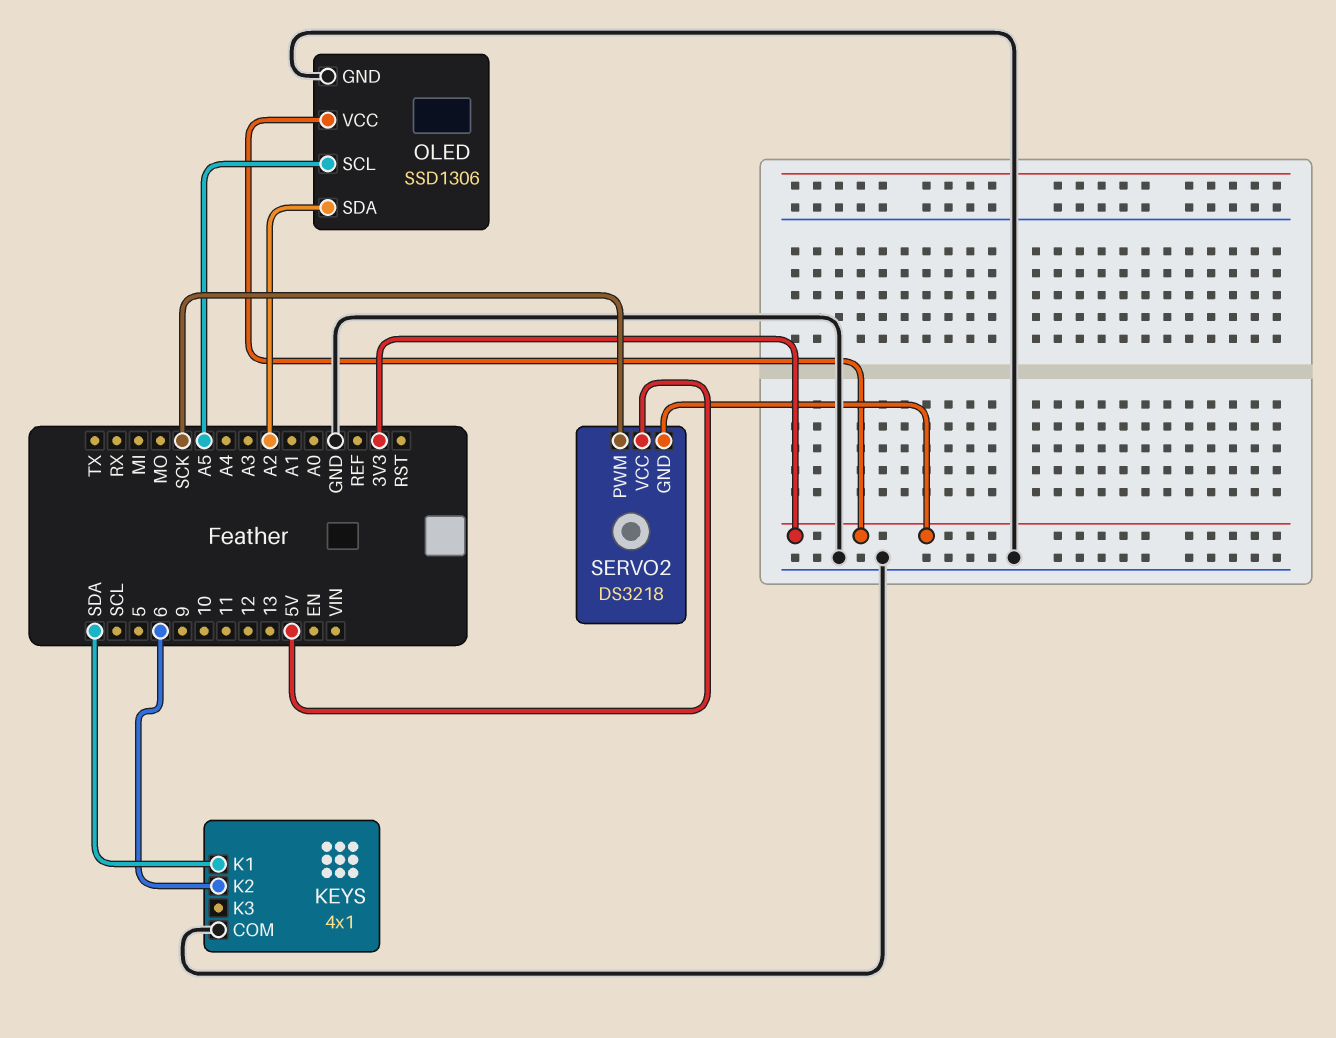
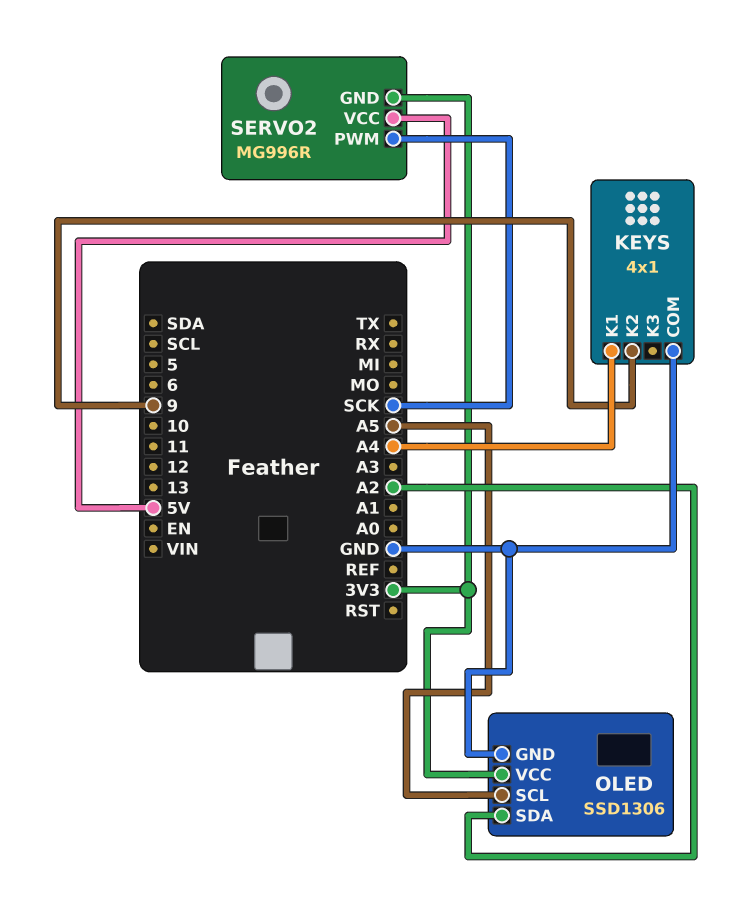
KEYS pin K1: SDA -> A4
KEYS pin K2: 6 -> 9
SERVO2: DS3218 -> MG996R

